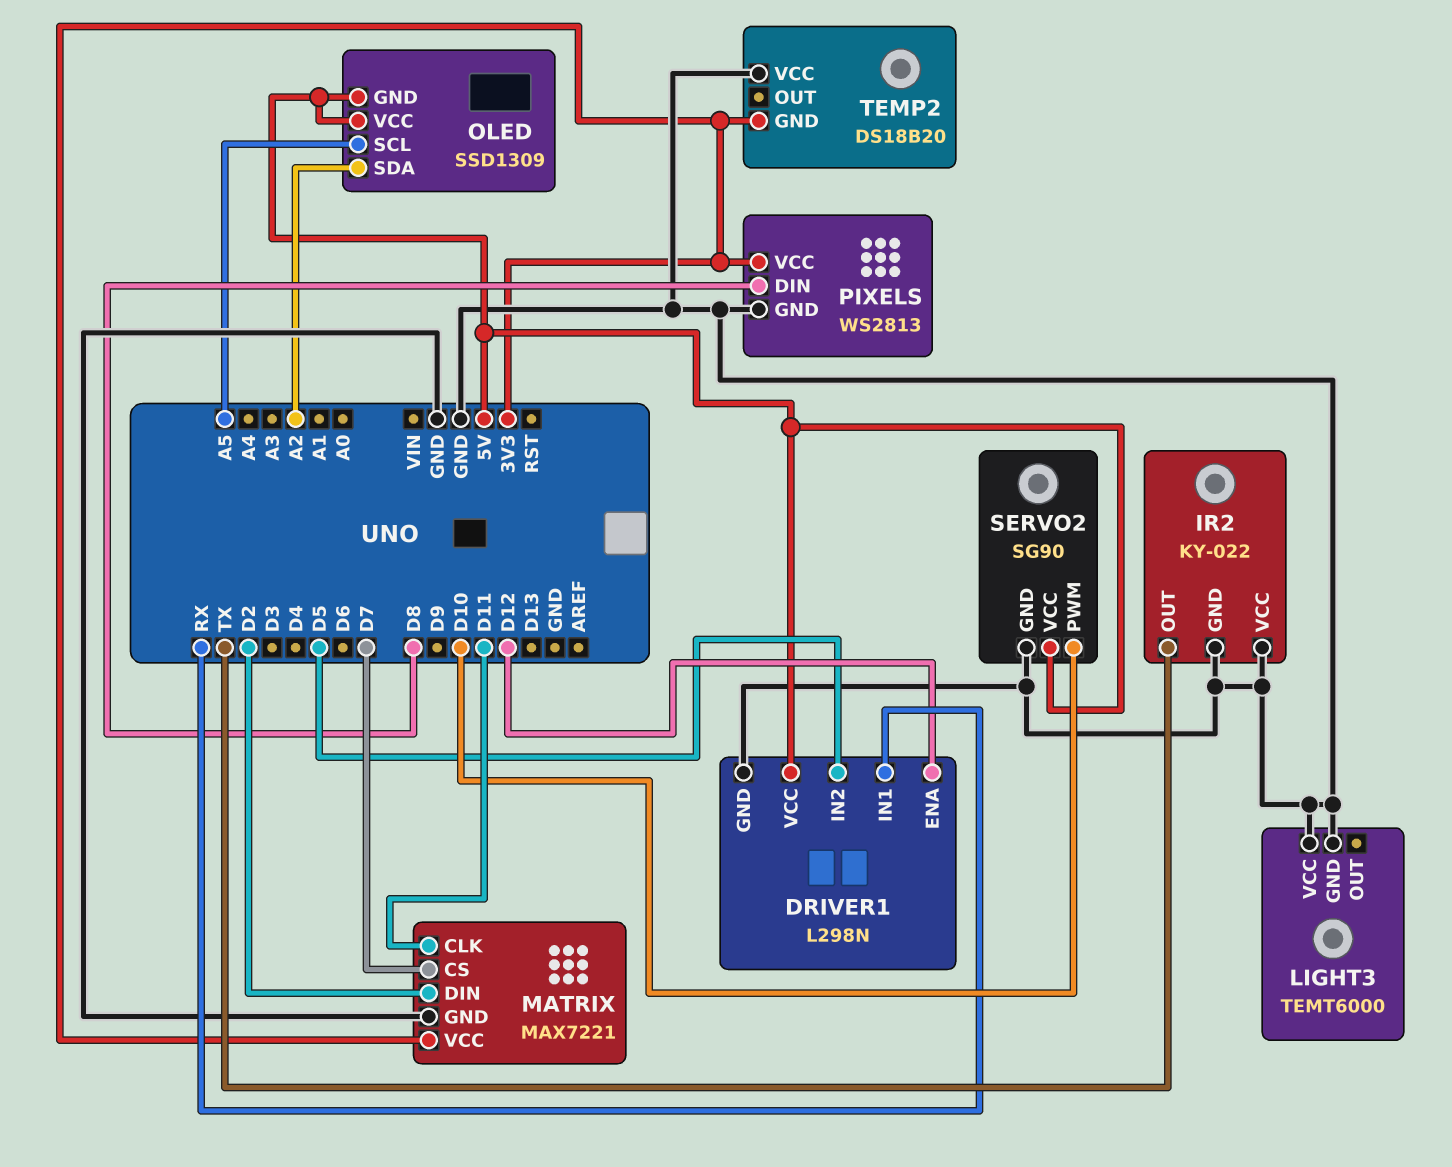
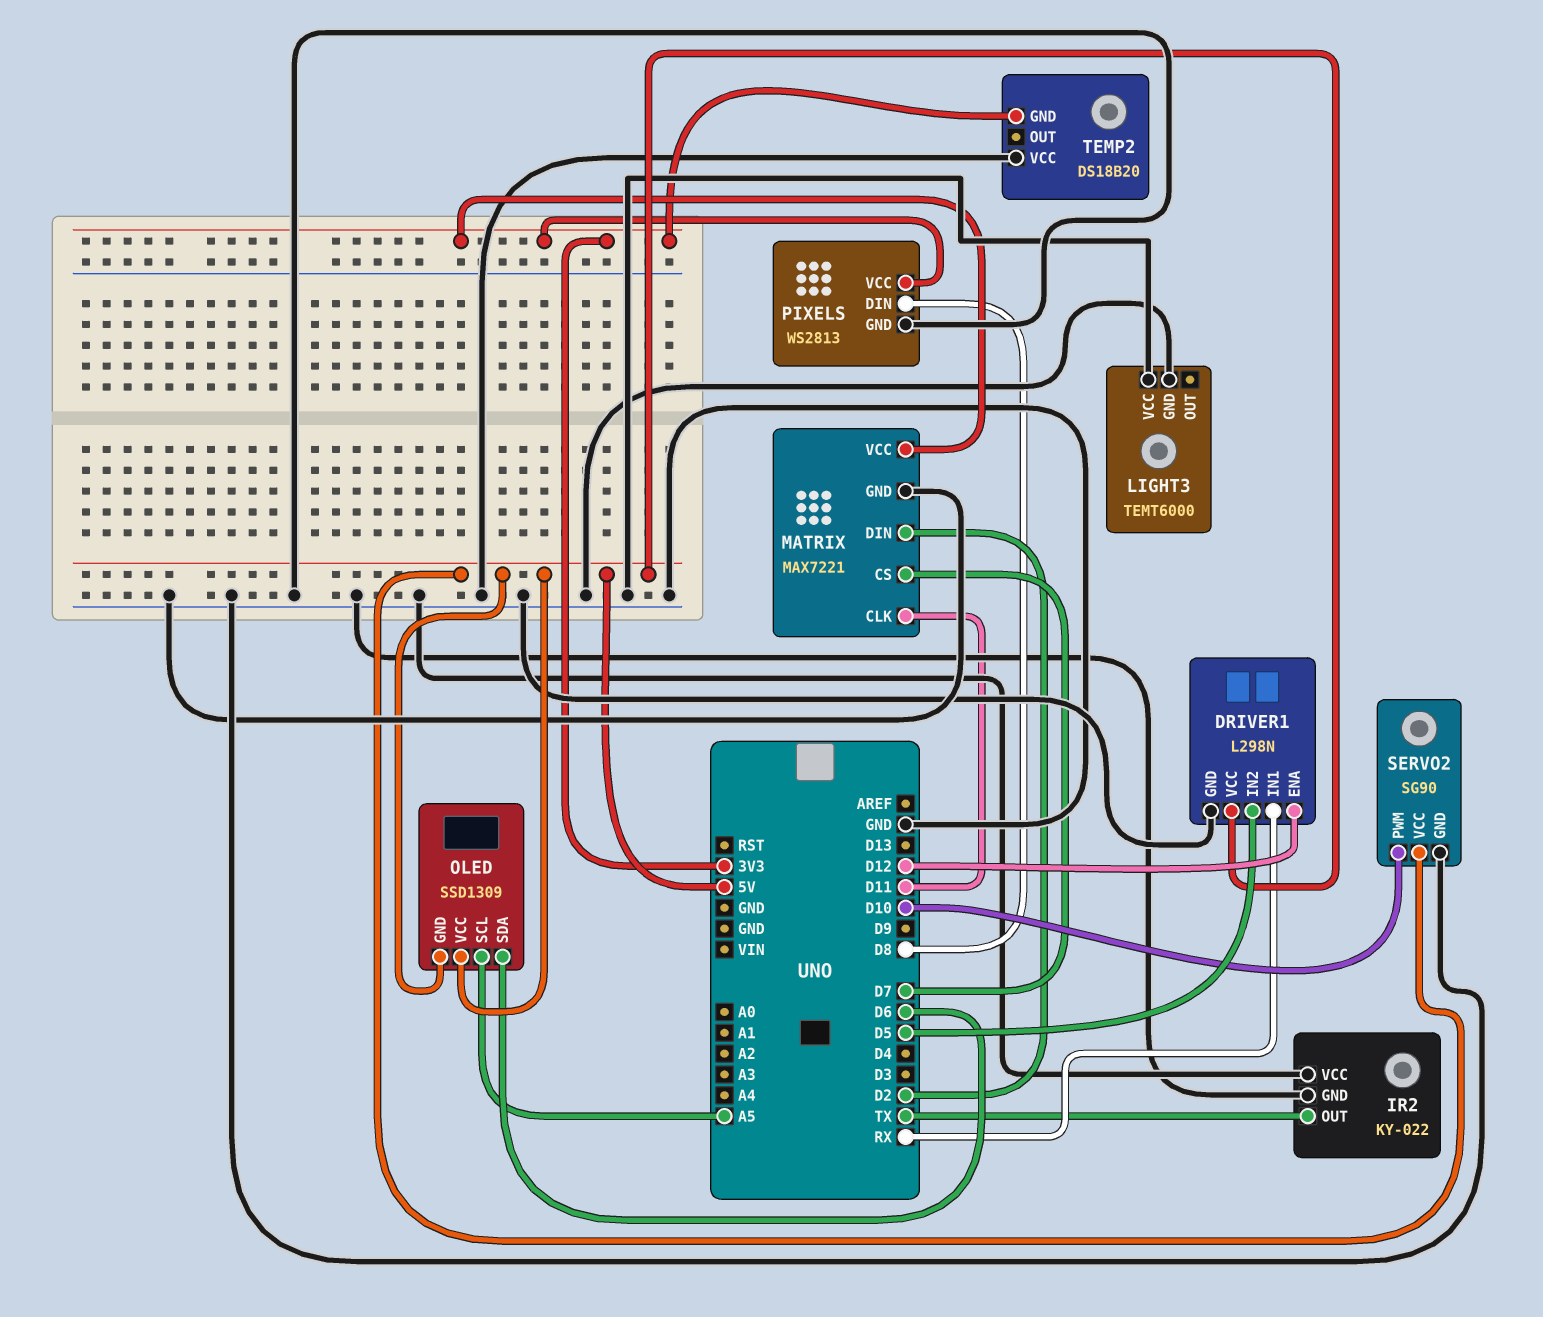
OLED pin SDA: A2 -> D6

